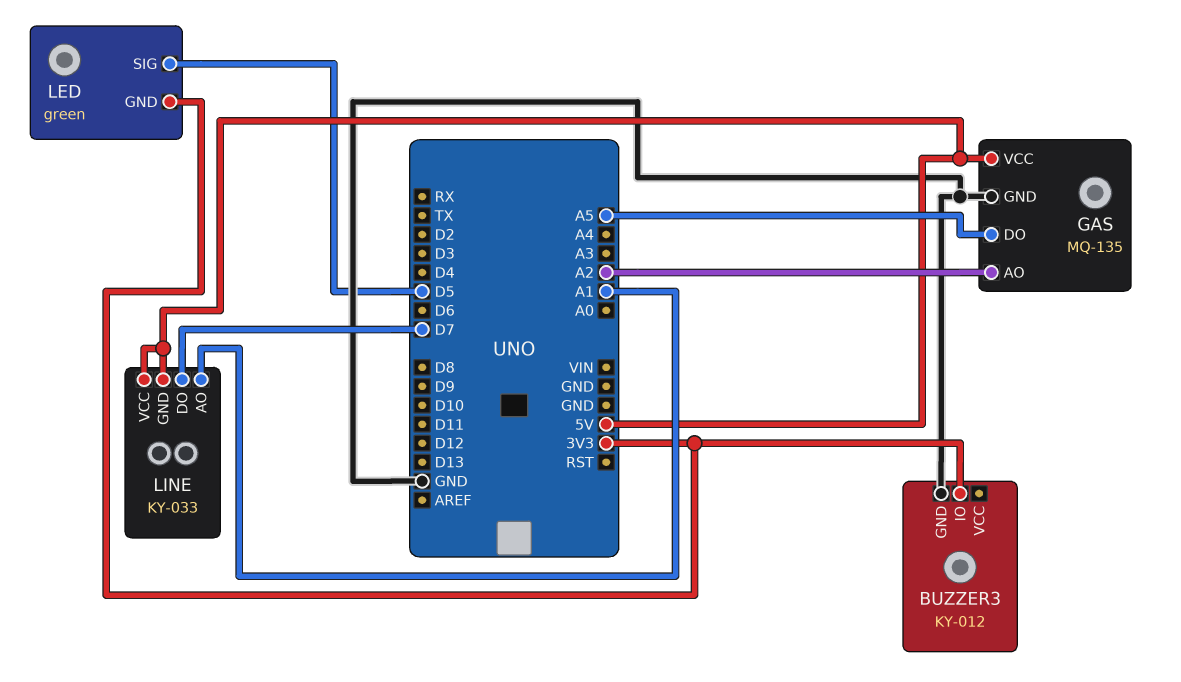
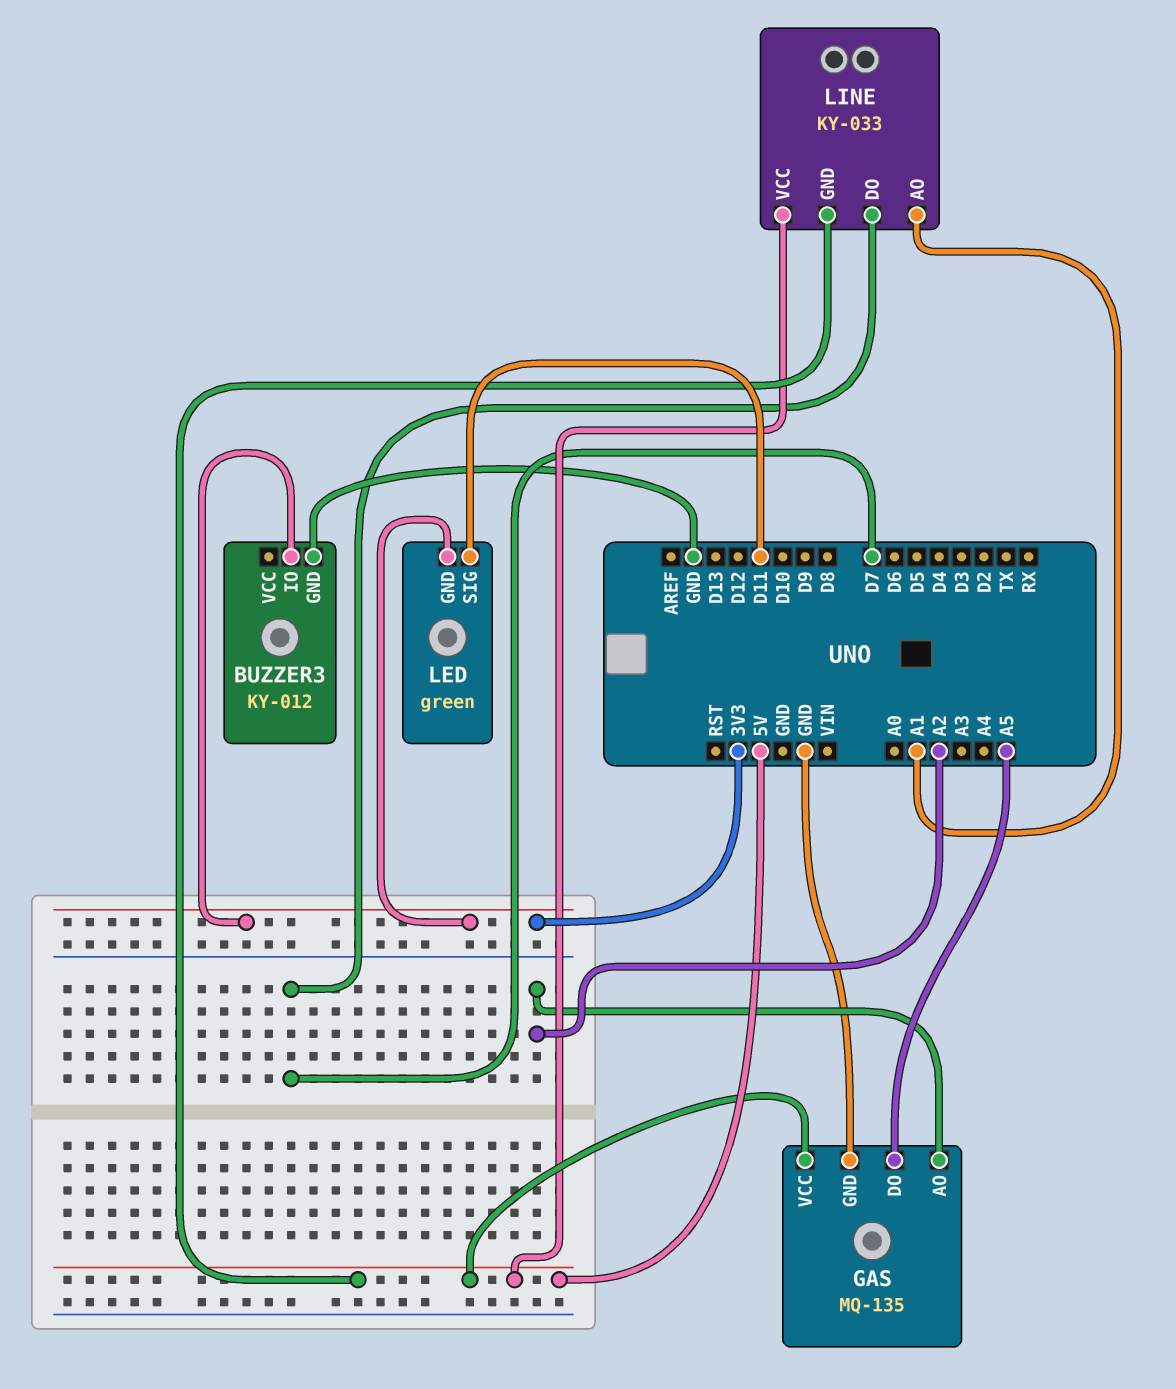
LED pin SIG: D5 -> D11

